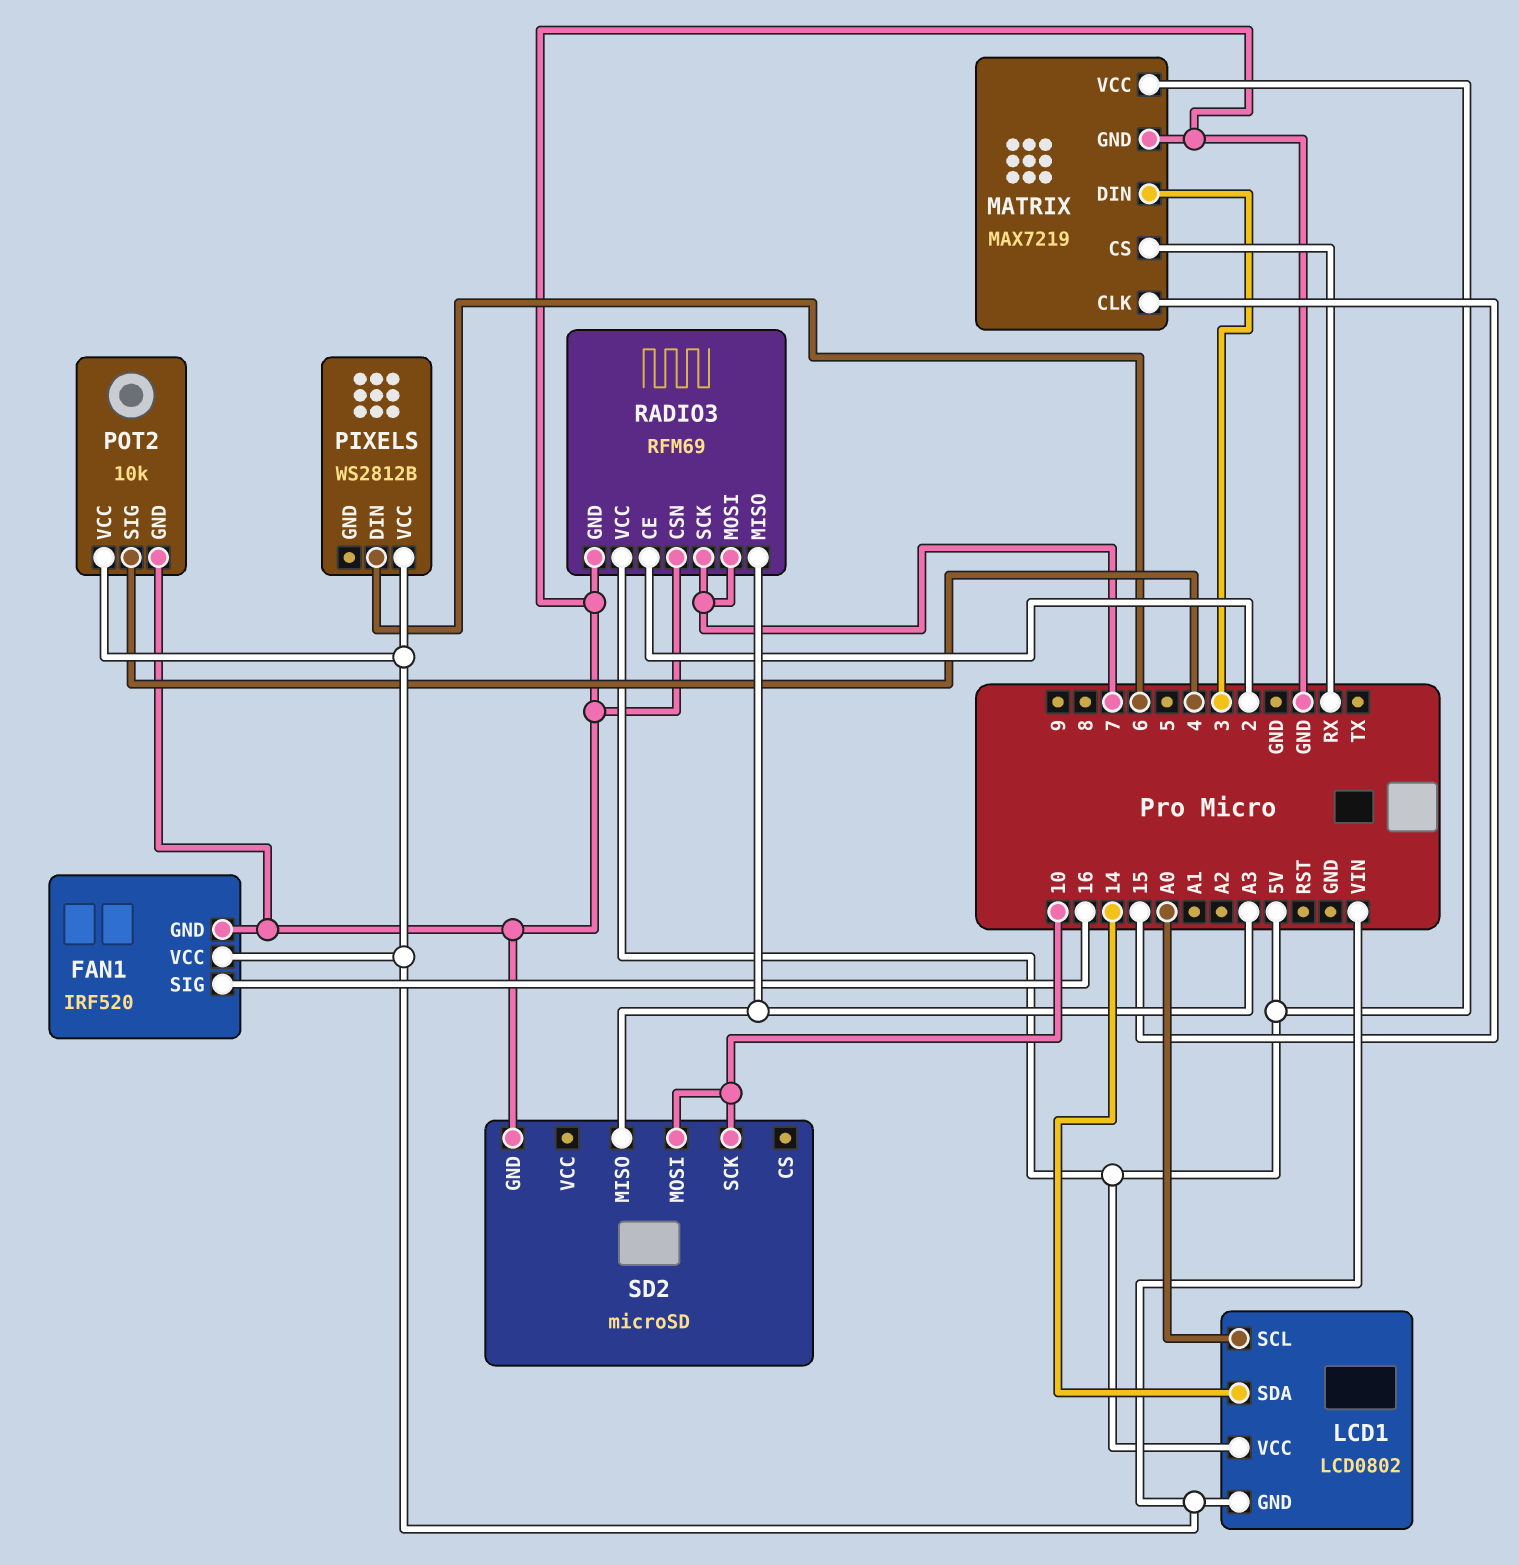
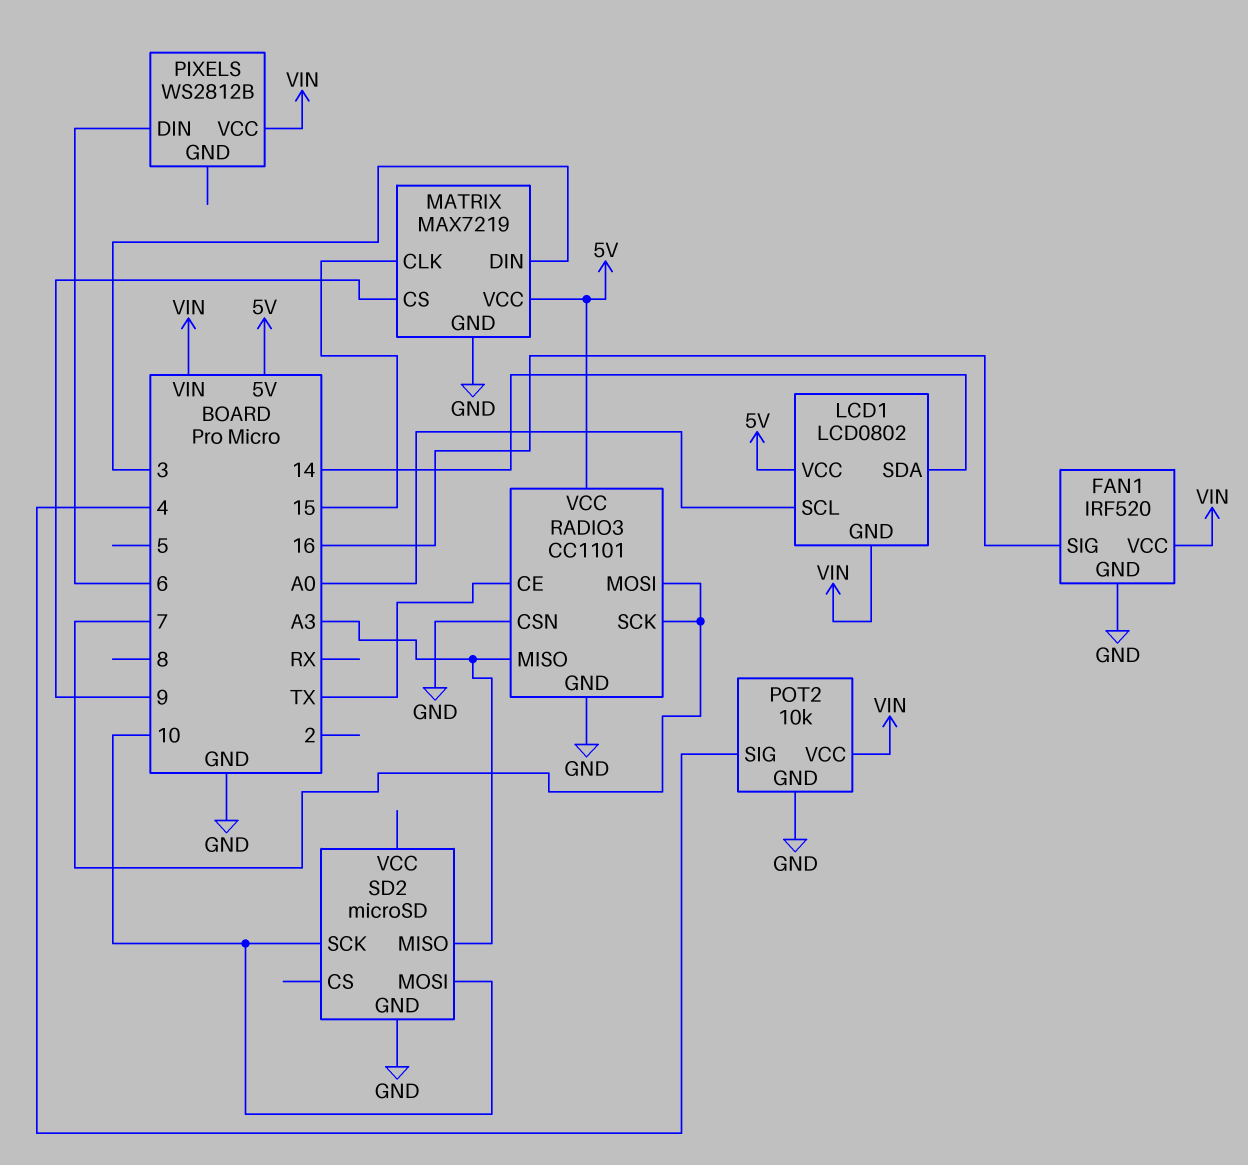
MATRIX pin CS: RX -> 9
RADIO3: RFM69 -> CC1101
RADIO3 pin CE: 2 -> TX

